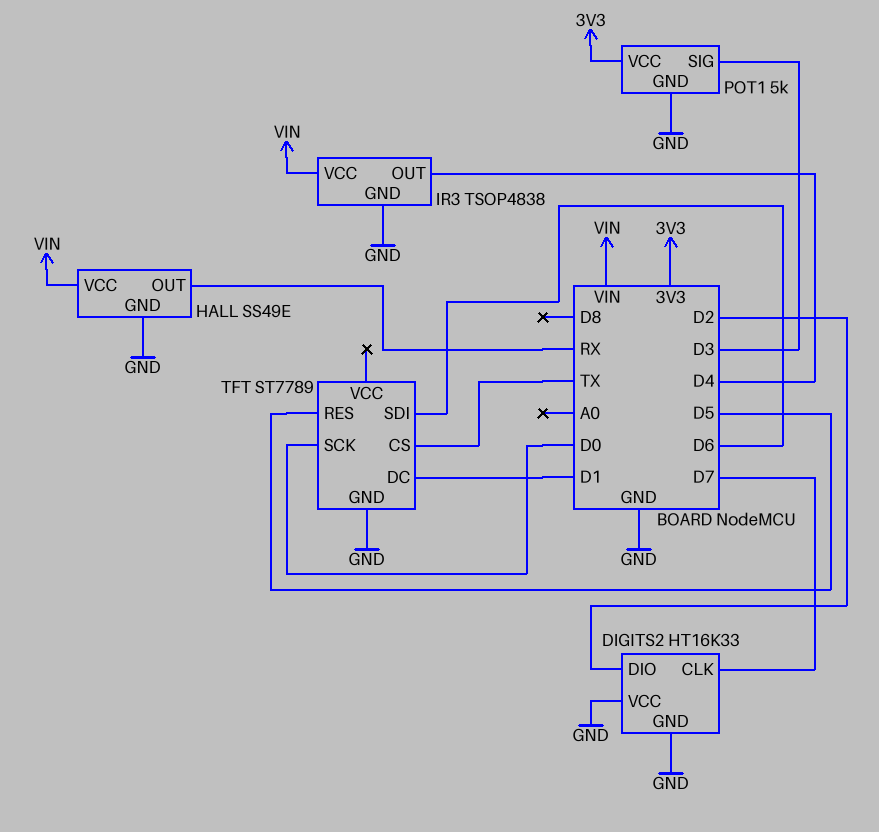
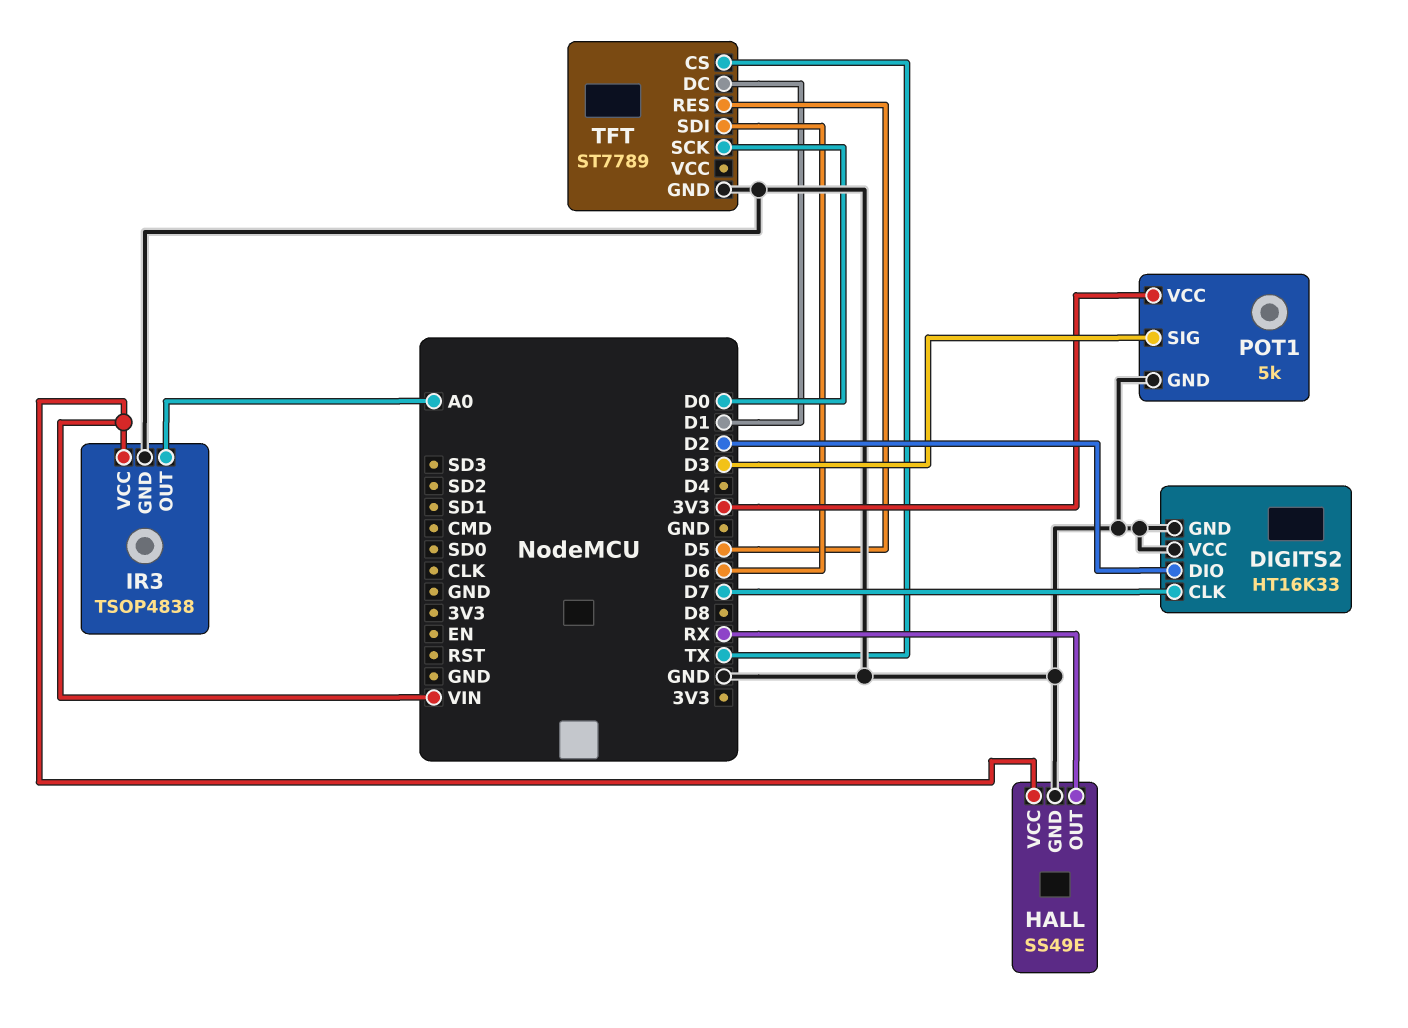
IR3 pin OUT: D4 -> A0

